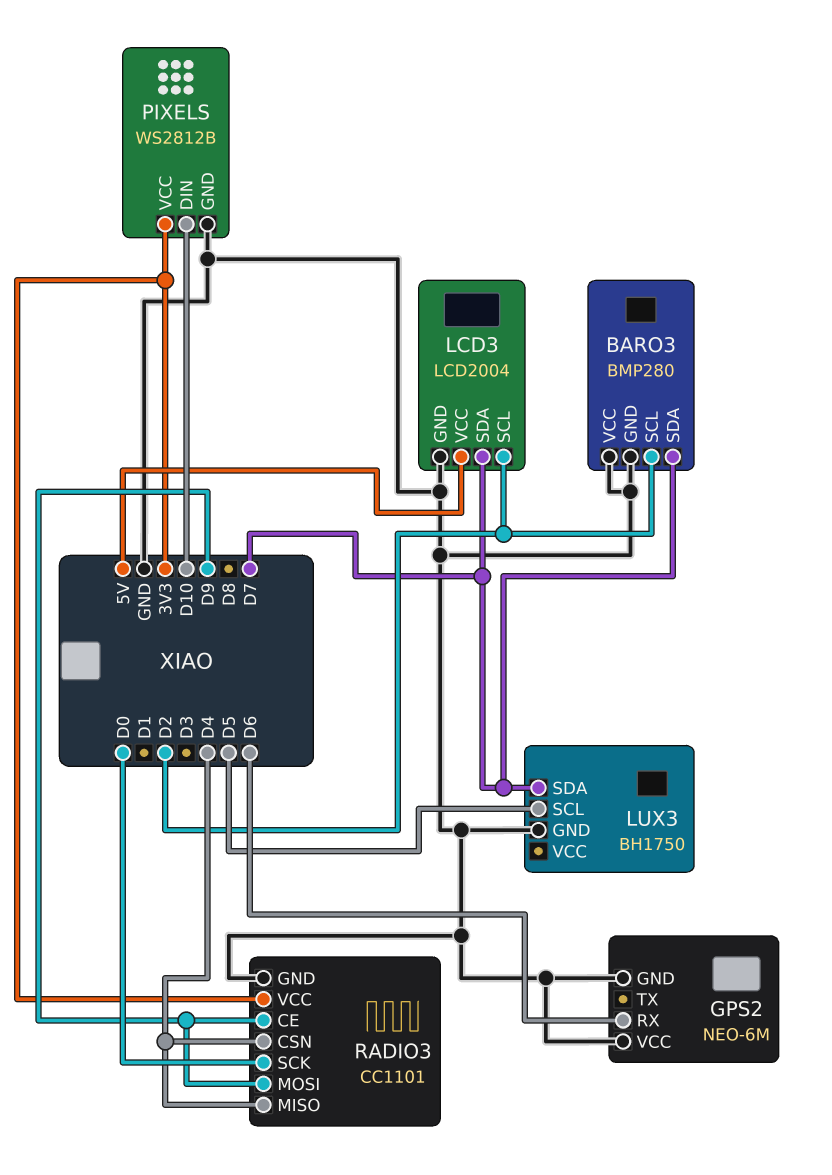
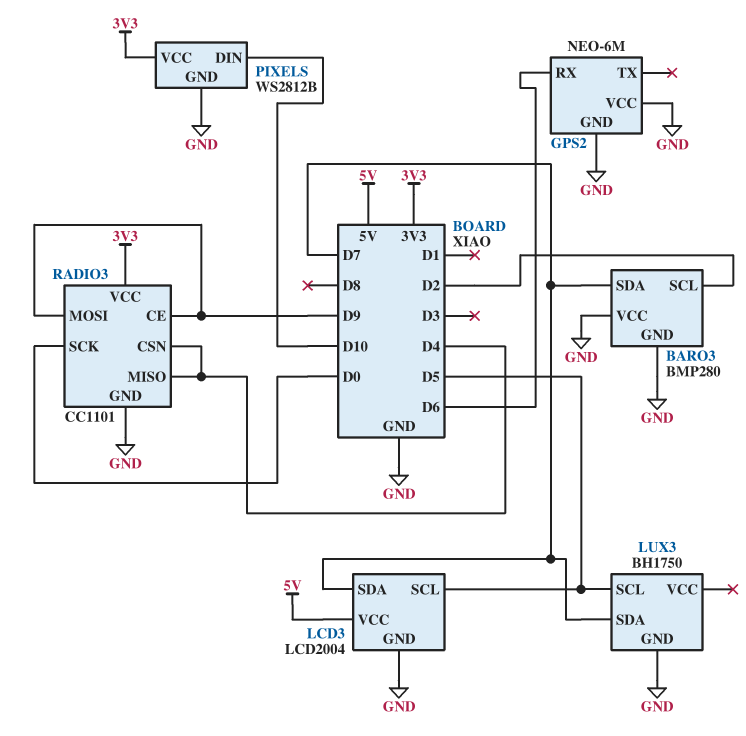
LCD3 pin SCL: D2 -> D5

